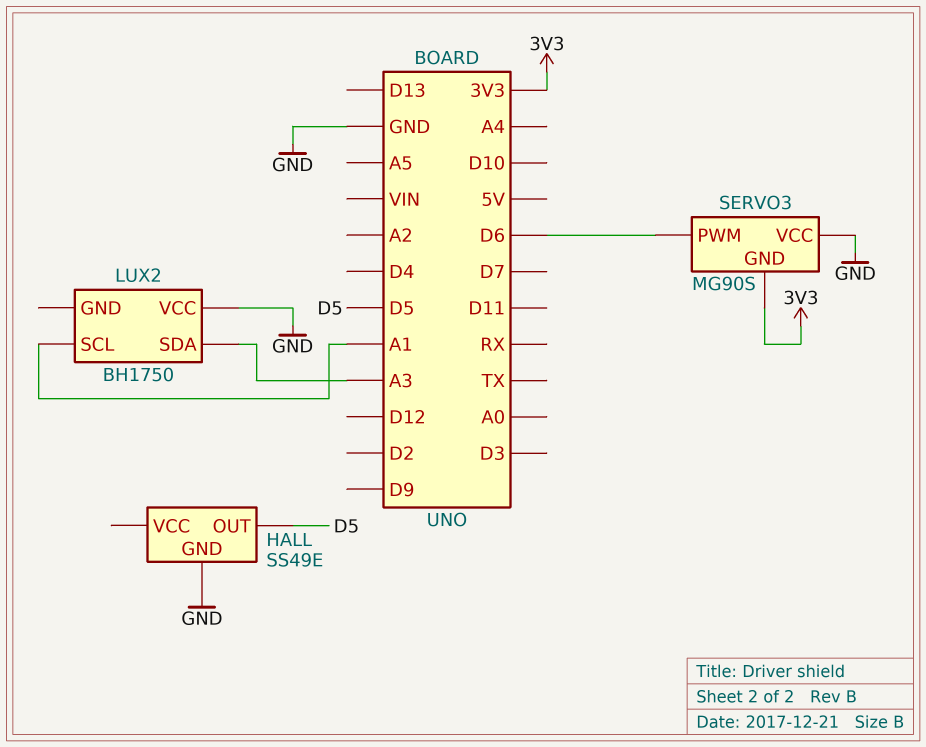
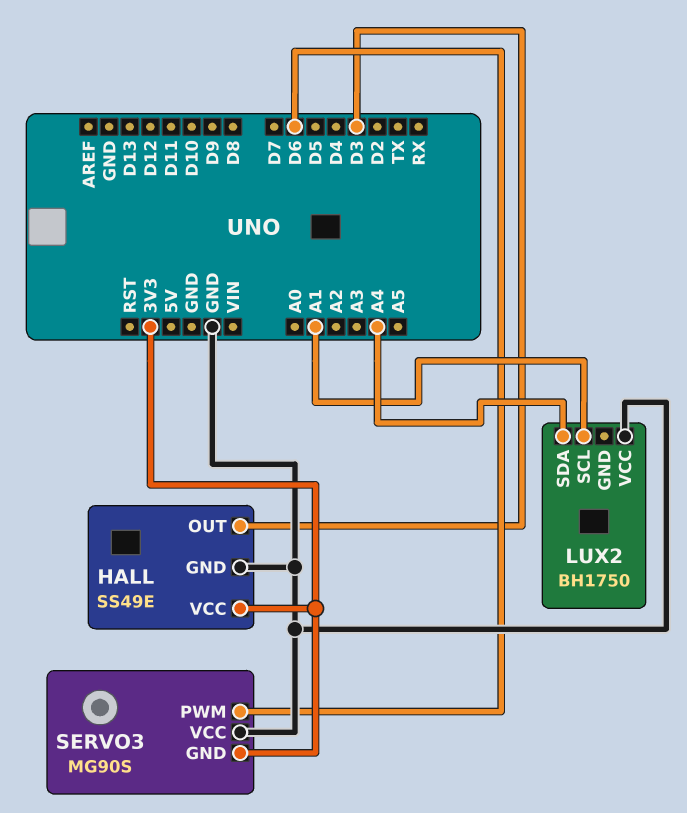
HALL pin OUT: D5 -> D3
HALL pin VCC: none -> 3V3
LUX2 pin SDA: A3 -> A4

